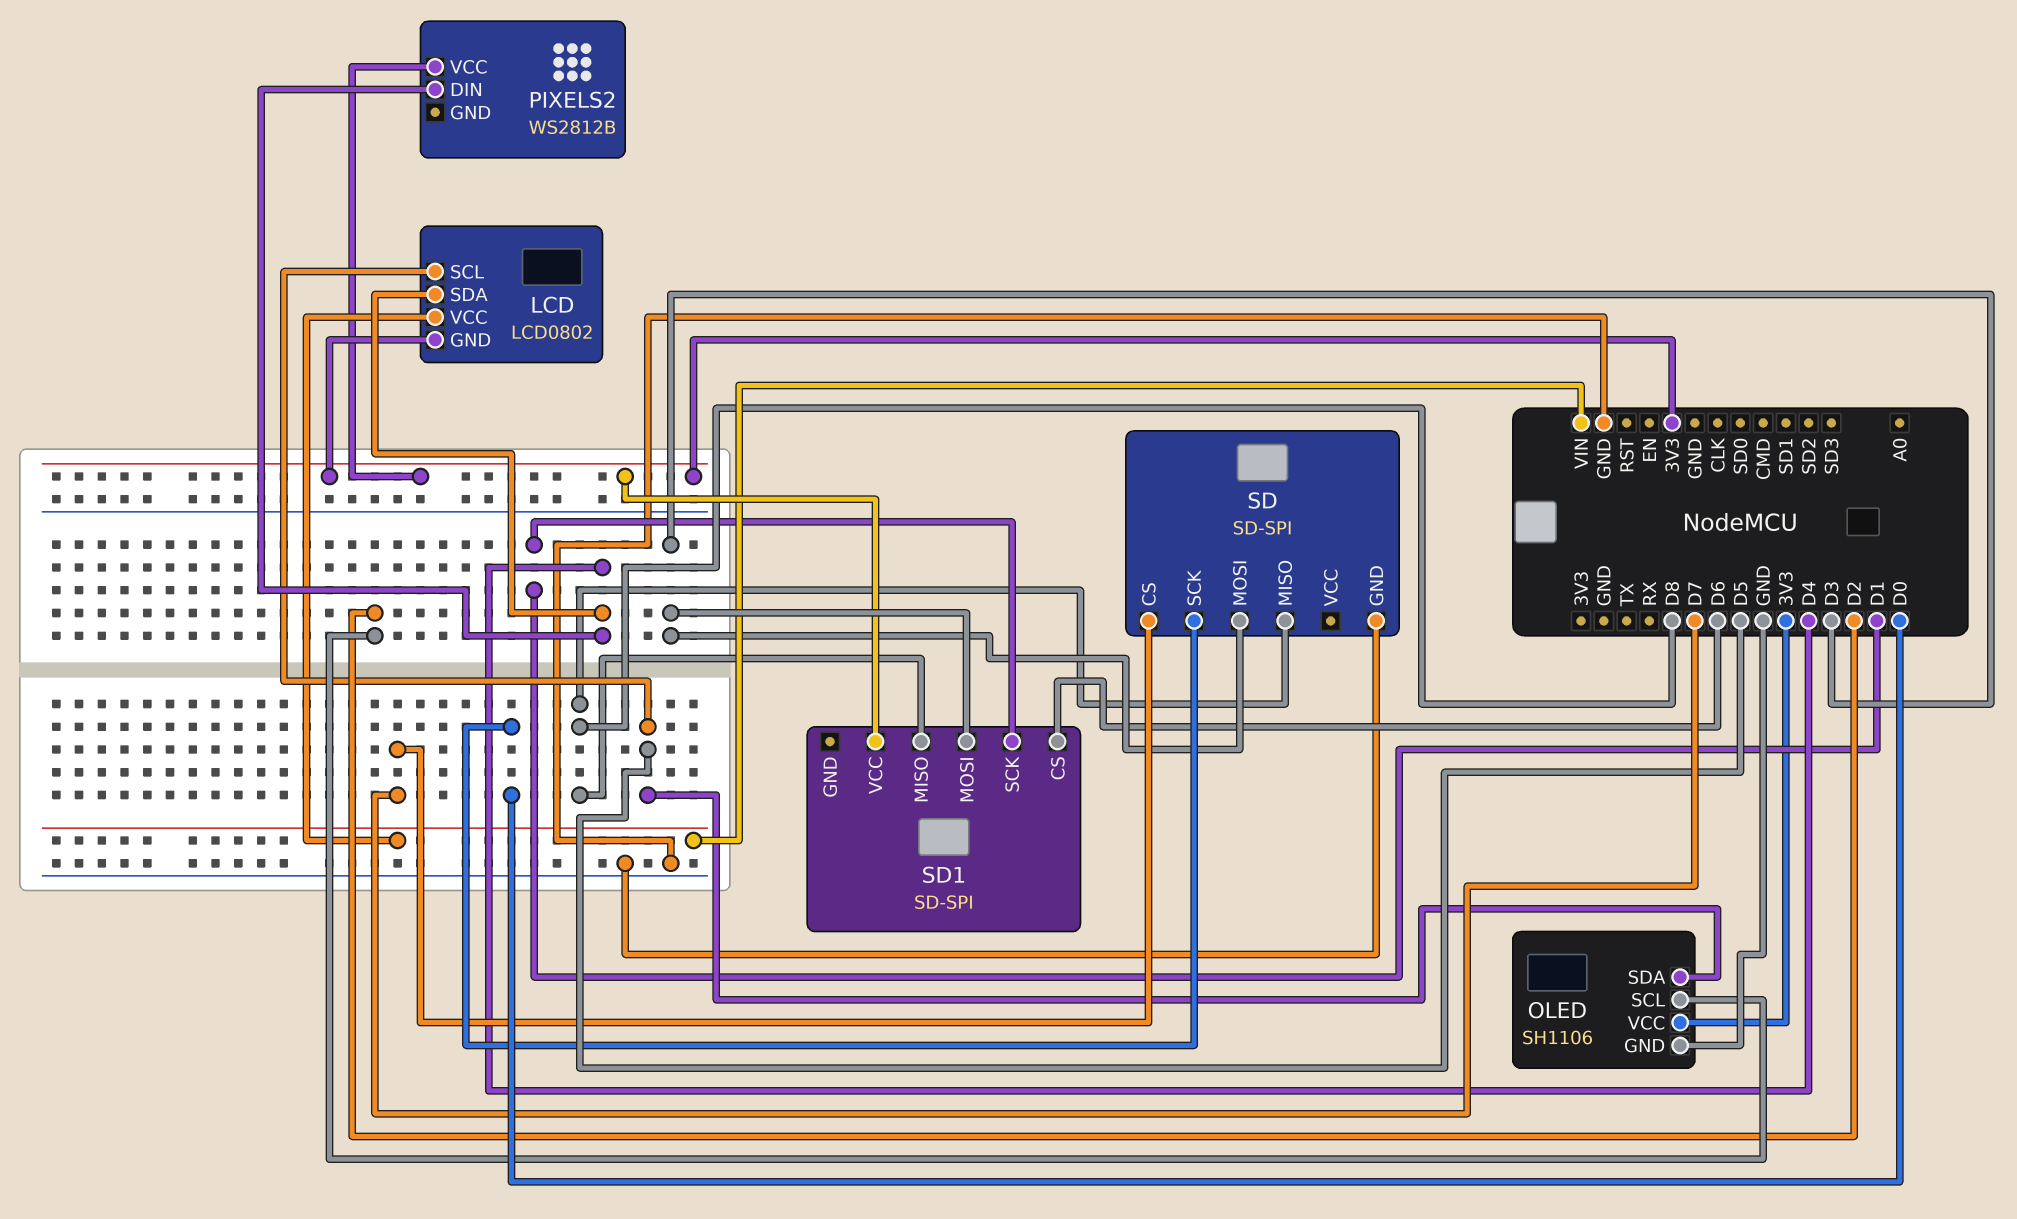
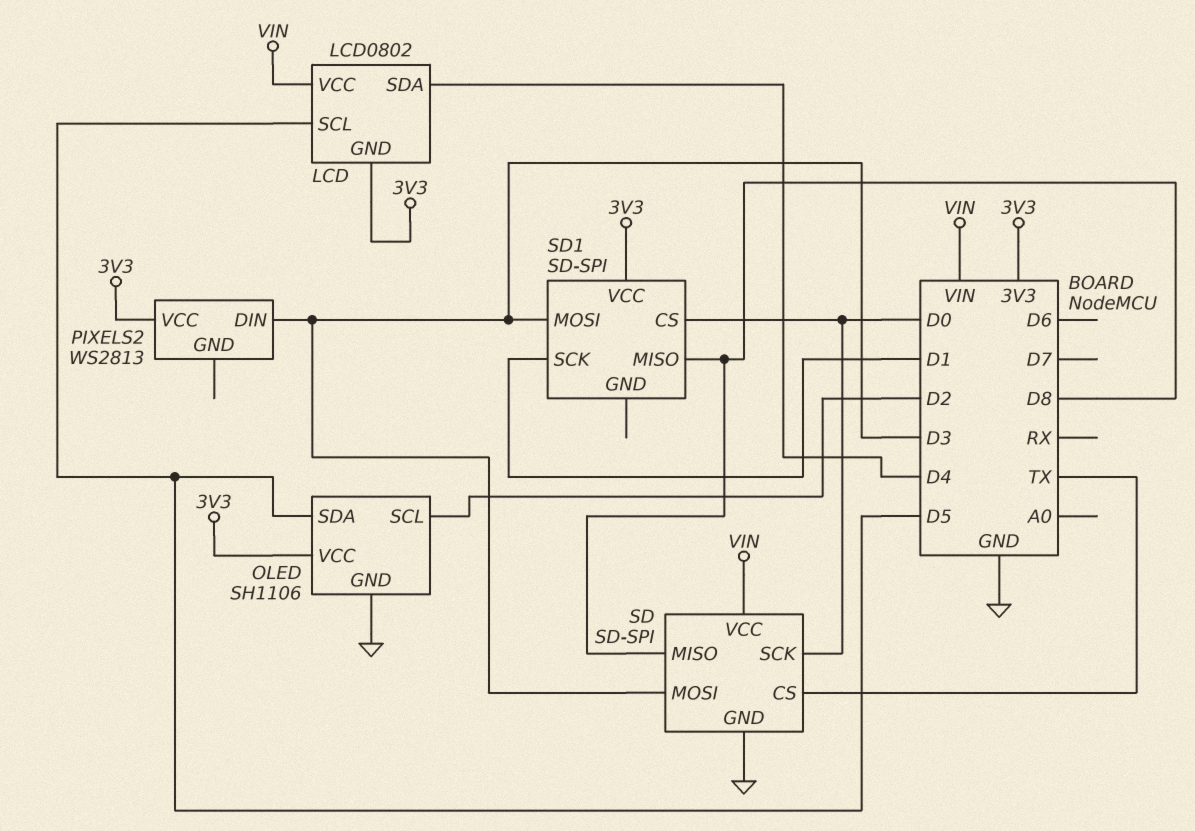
PIXELS2: WS2812B -> WS2813
PIXELS2 pin DIN: D4 -> D3
SD pin CS: D7 -> TX
SD pin VCC: none -> VIN
SD1 pin CS: D6 -> D0

